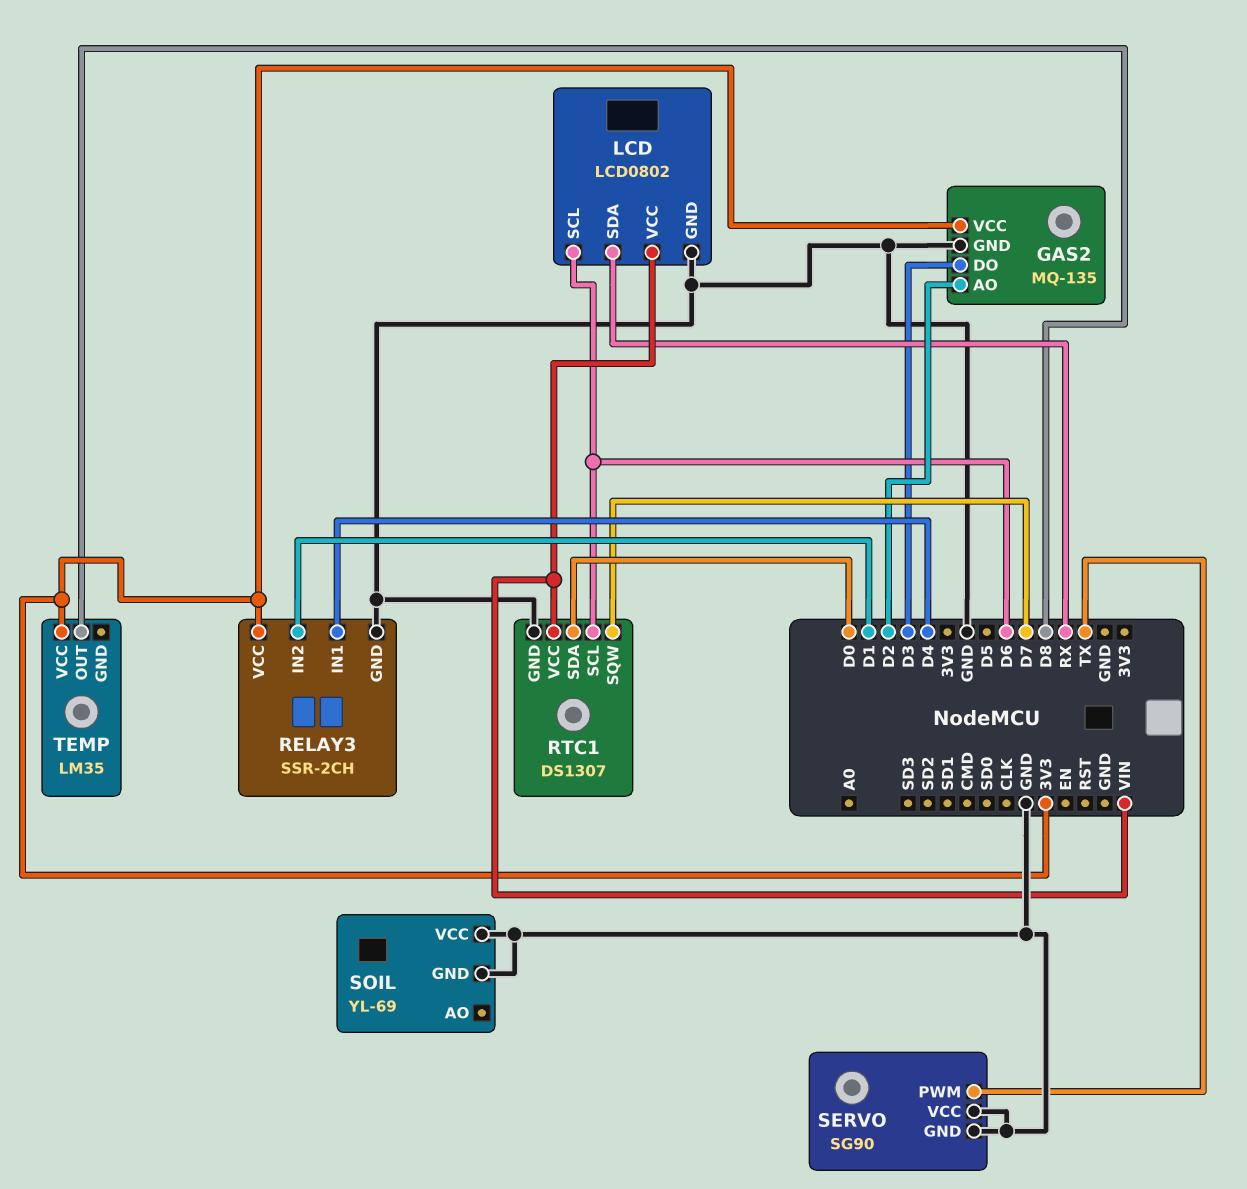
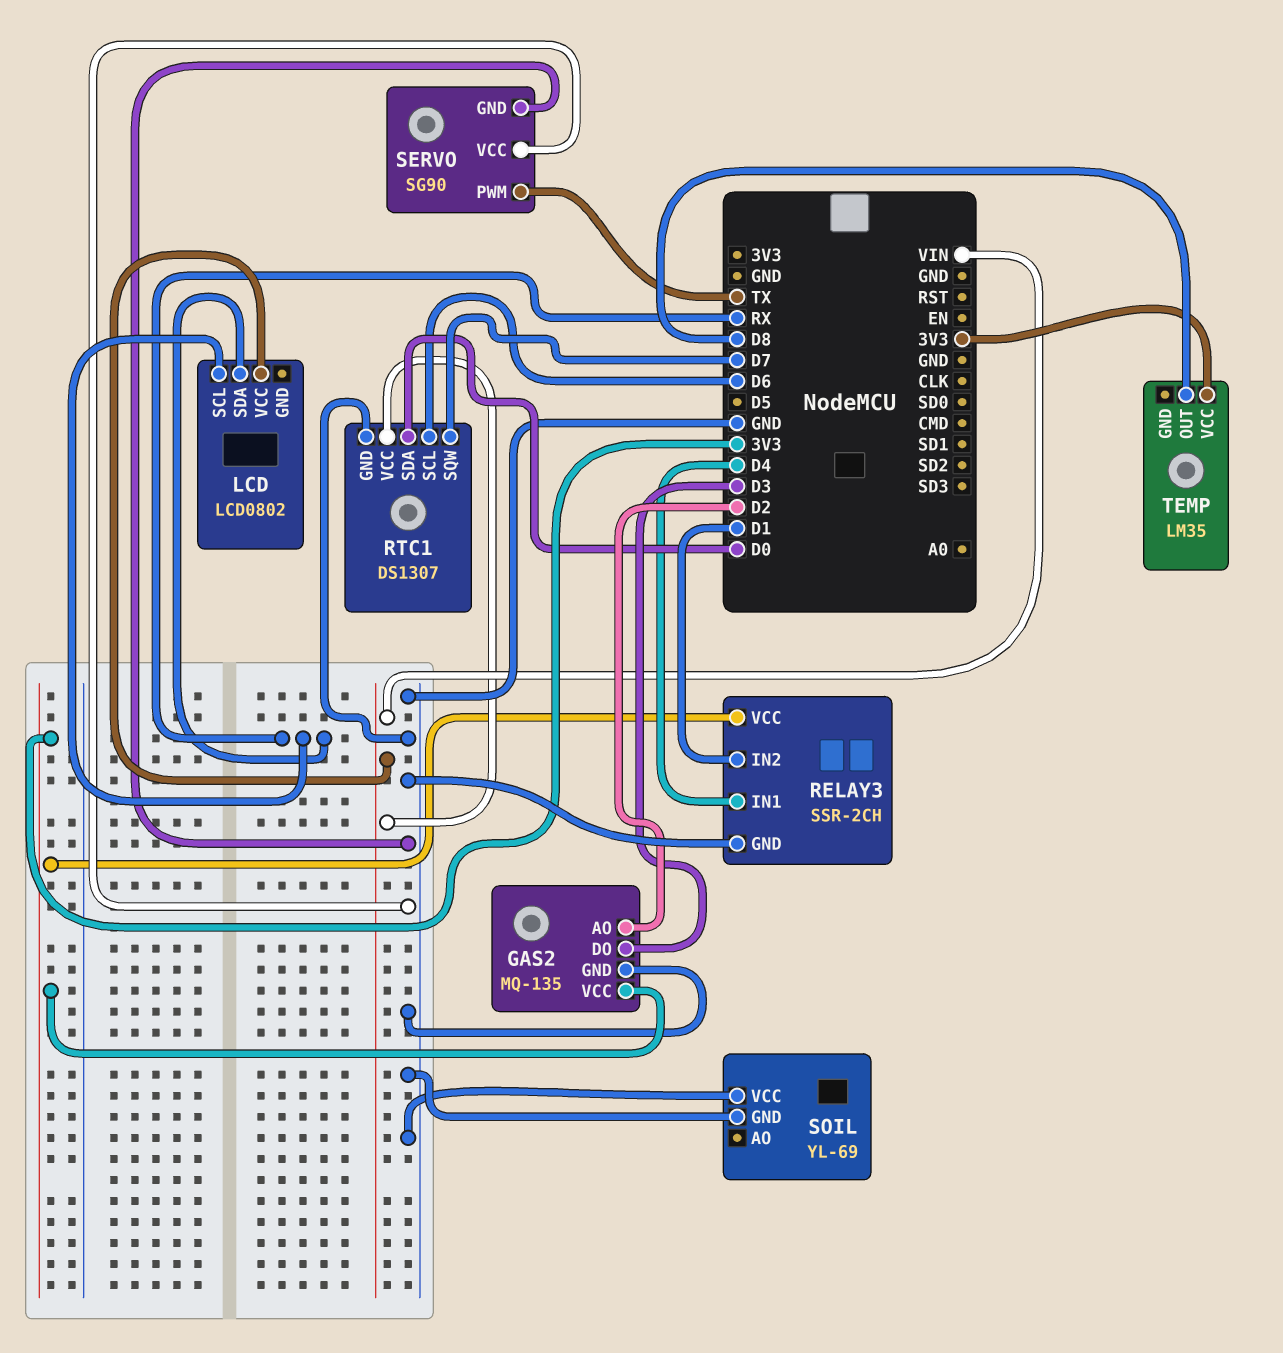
LCD pin GND: GND -> none
LCD pin SCL: D6 -> RX

